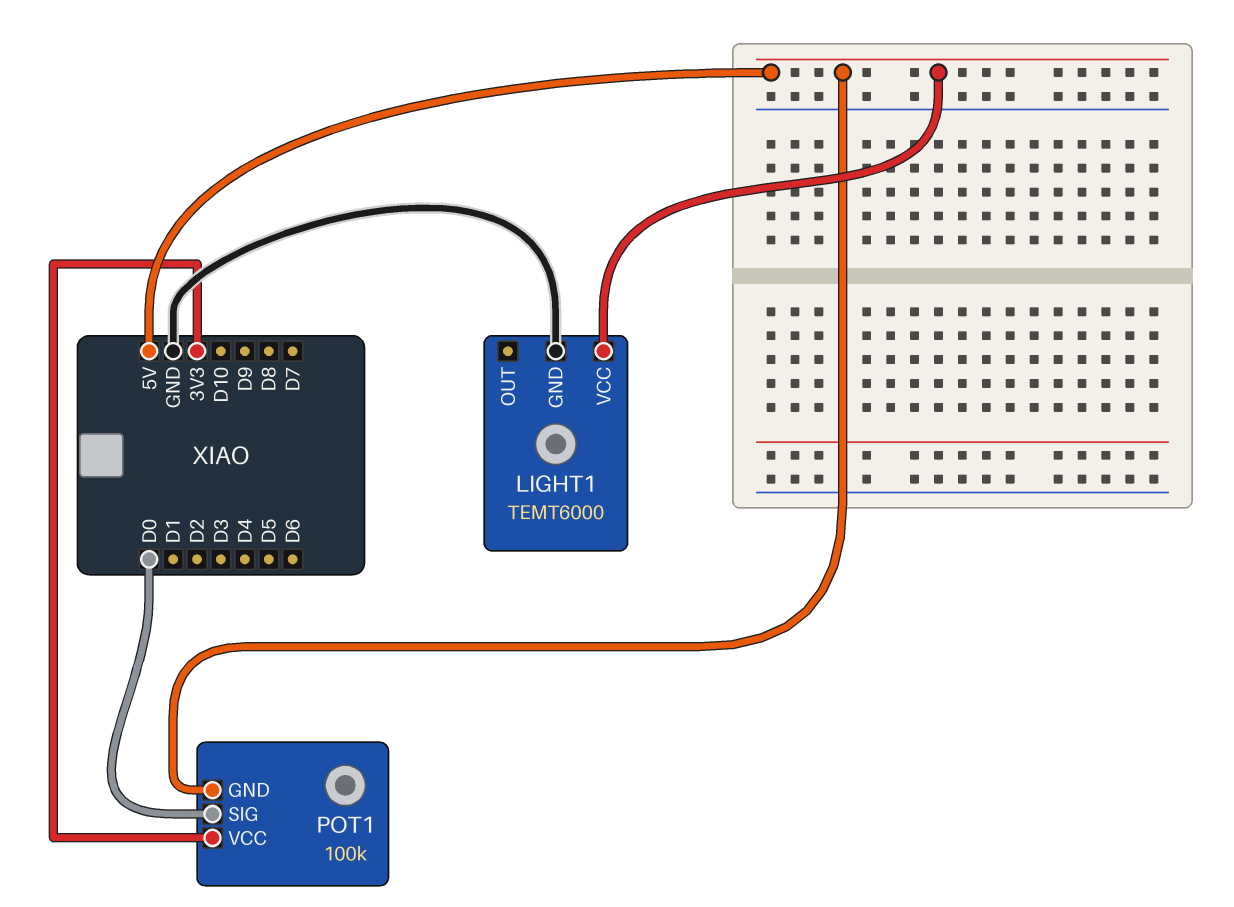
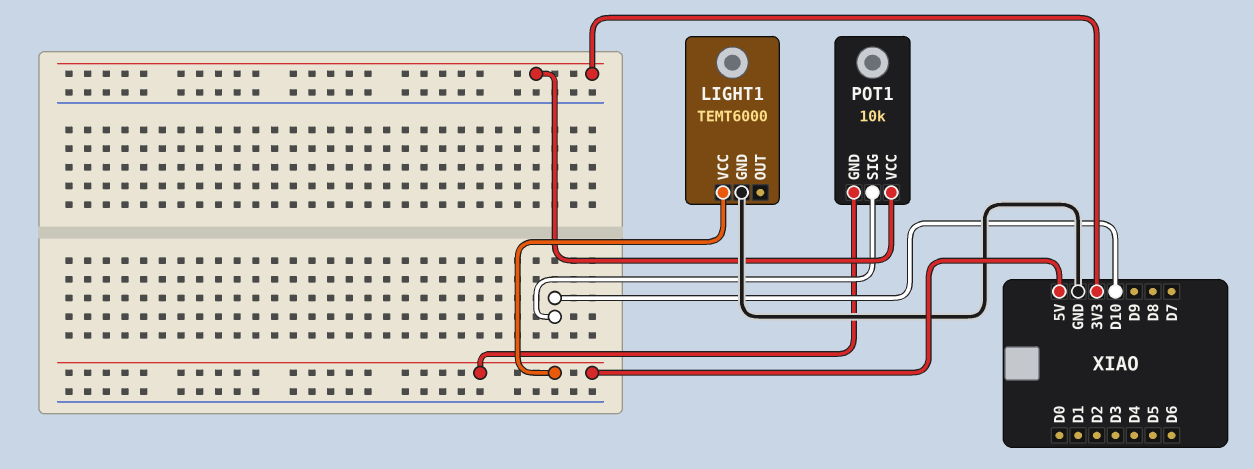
POT1: 100k -> 10k
POT1 pin SIG: D0 -> D10

